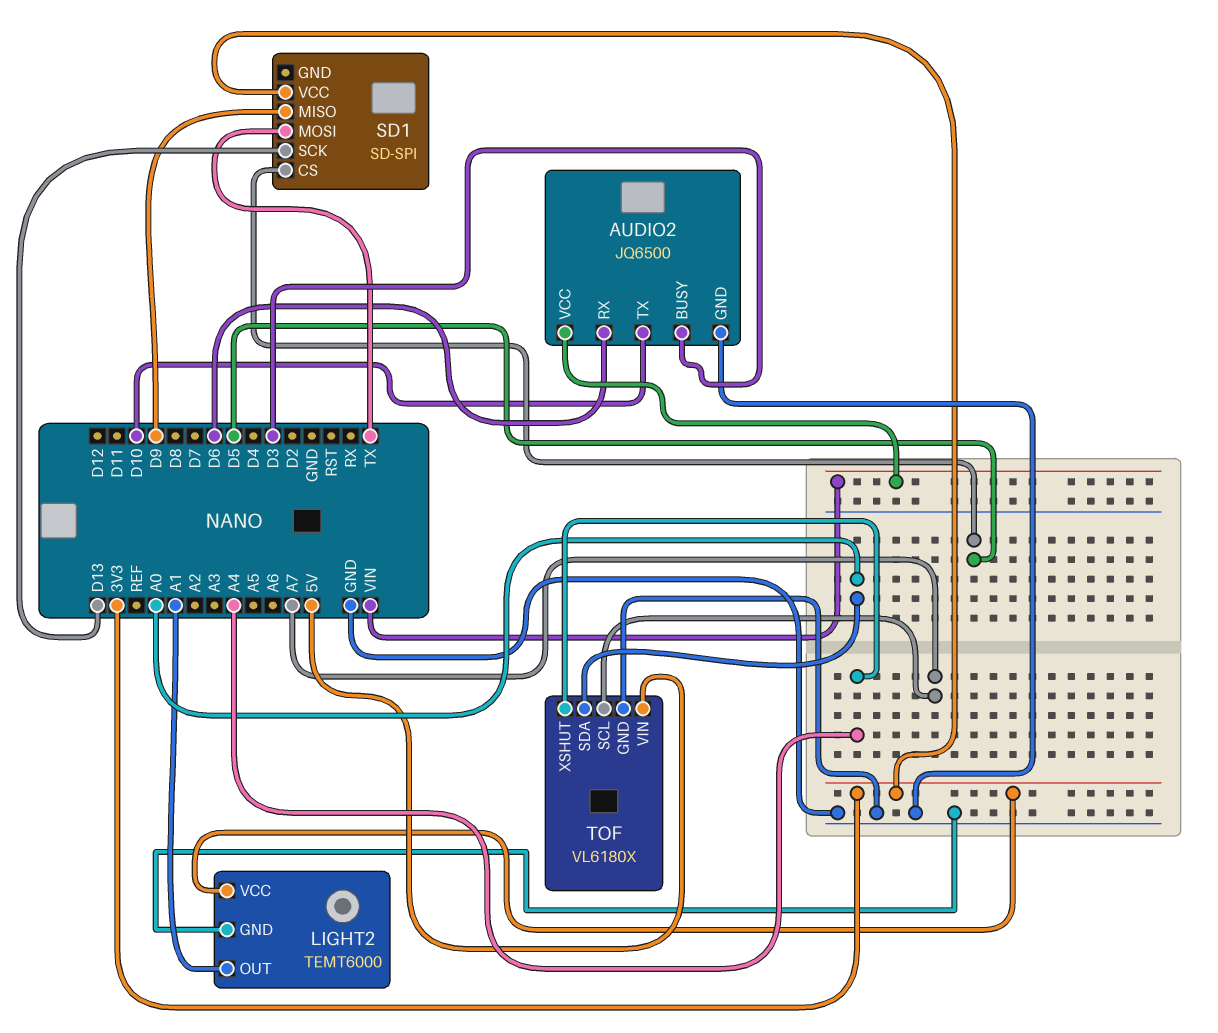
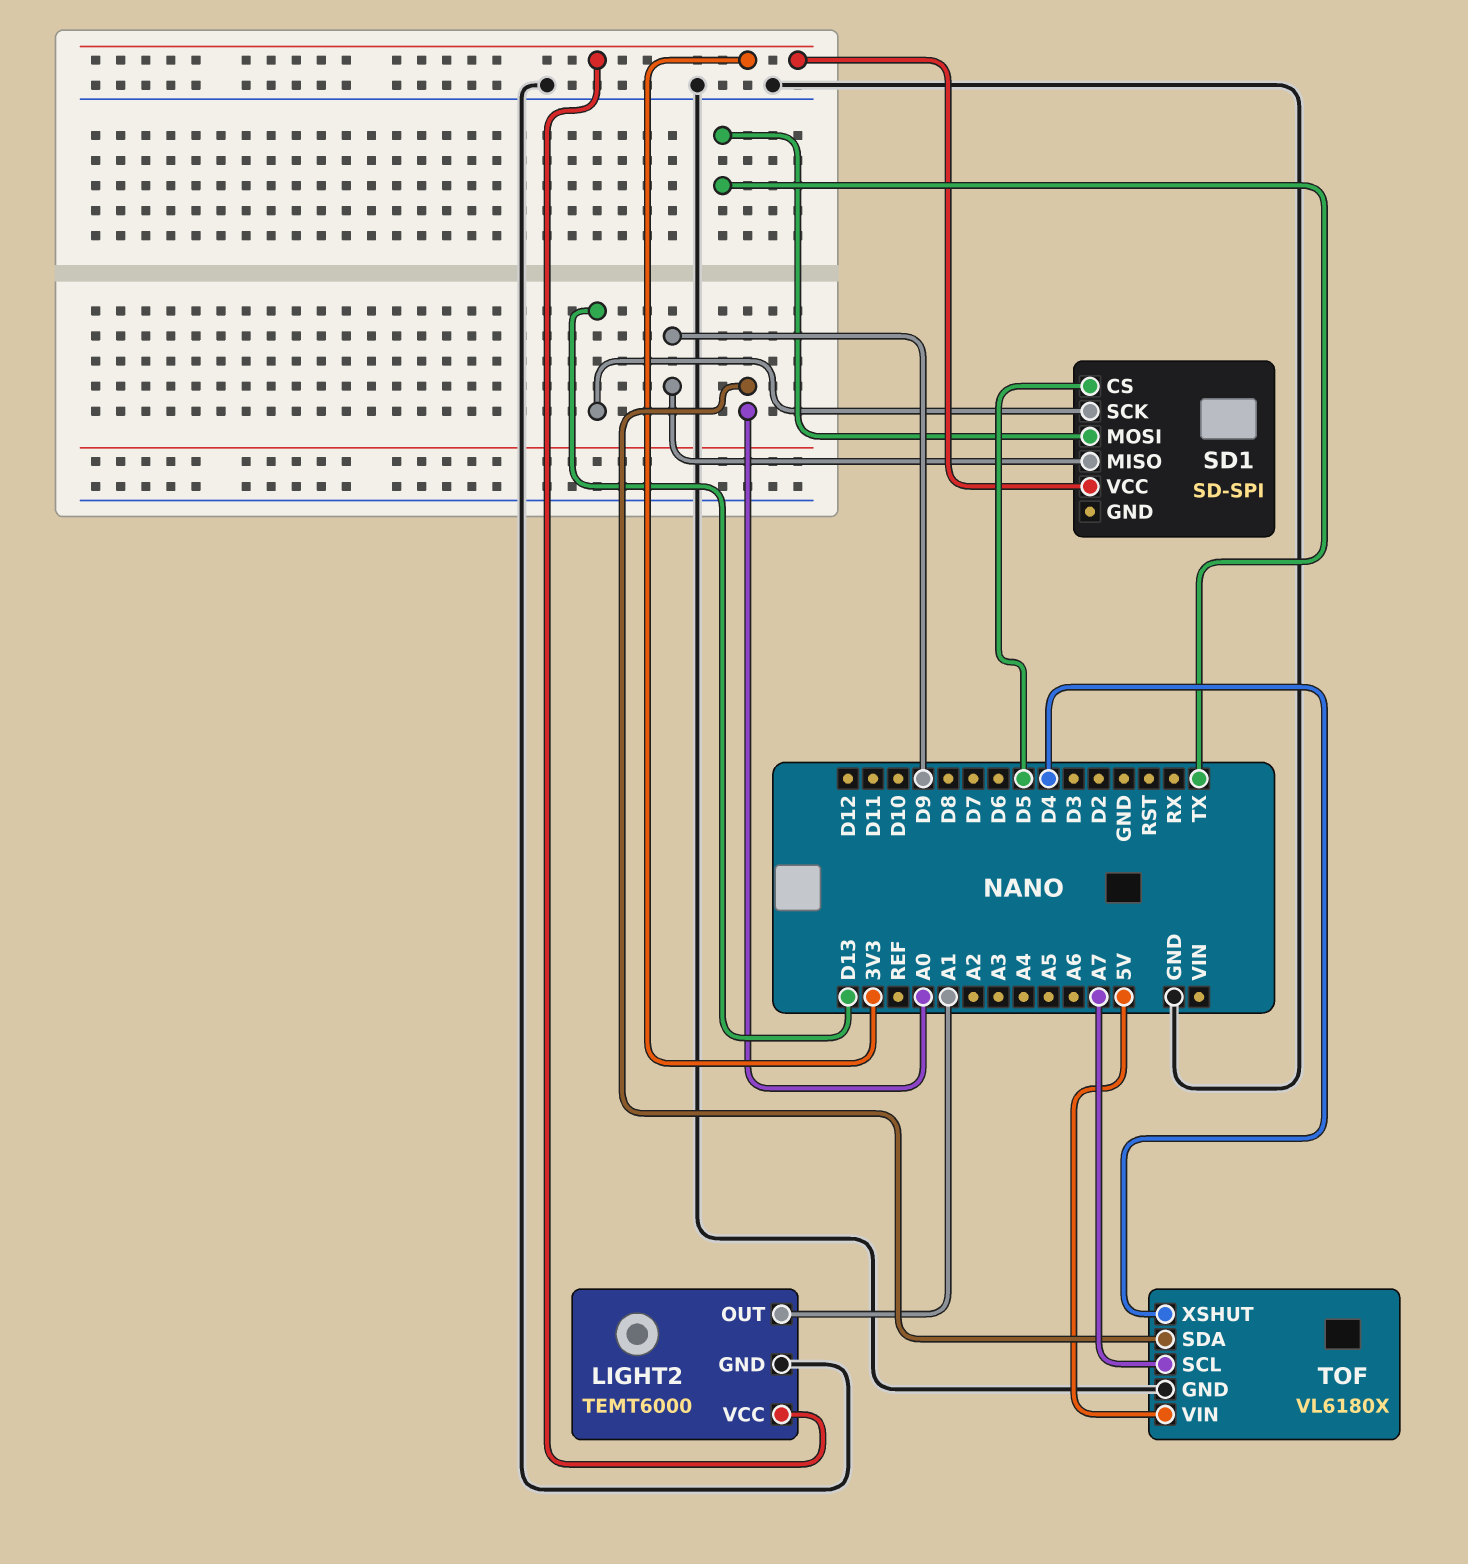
AUDIO2: JQ6500 -> none
AUDIO2 pin BUSY: D3 -> none
AUDIO2 pin GND: GND -> none
AUDIO2 pin RX: D6 -> none
AUDIO2 pin TX: D10 -> none
AUDIO2 pin VCC: VIN -> none
TOF pin XSHUT: A4 -> D4

